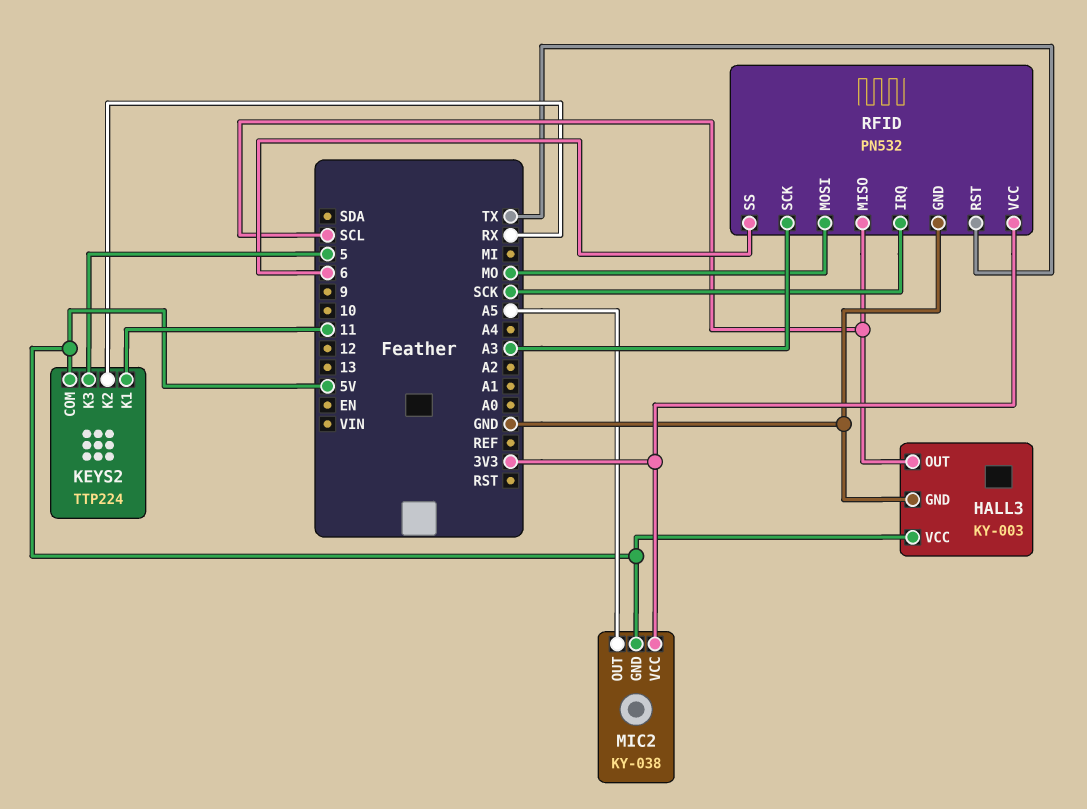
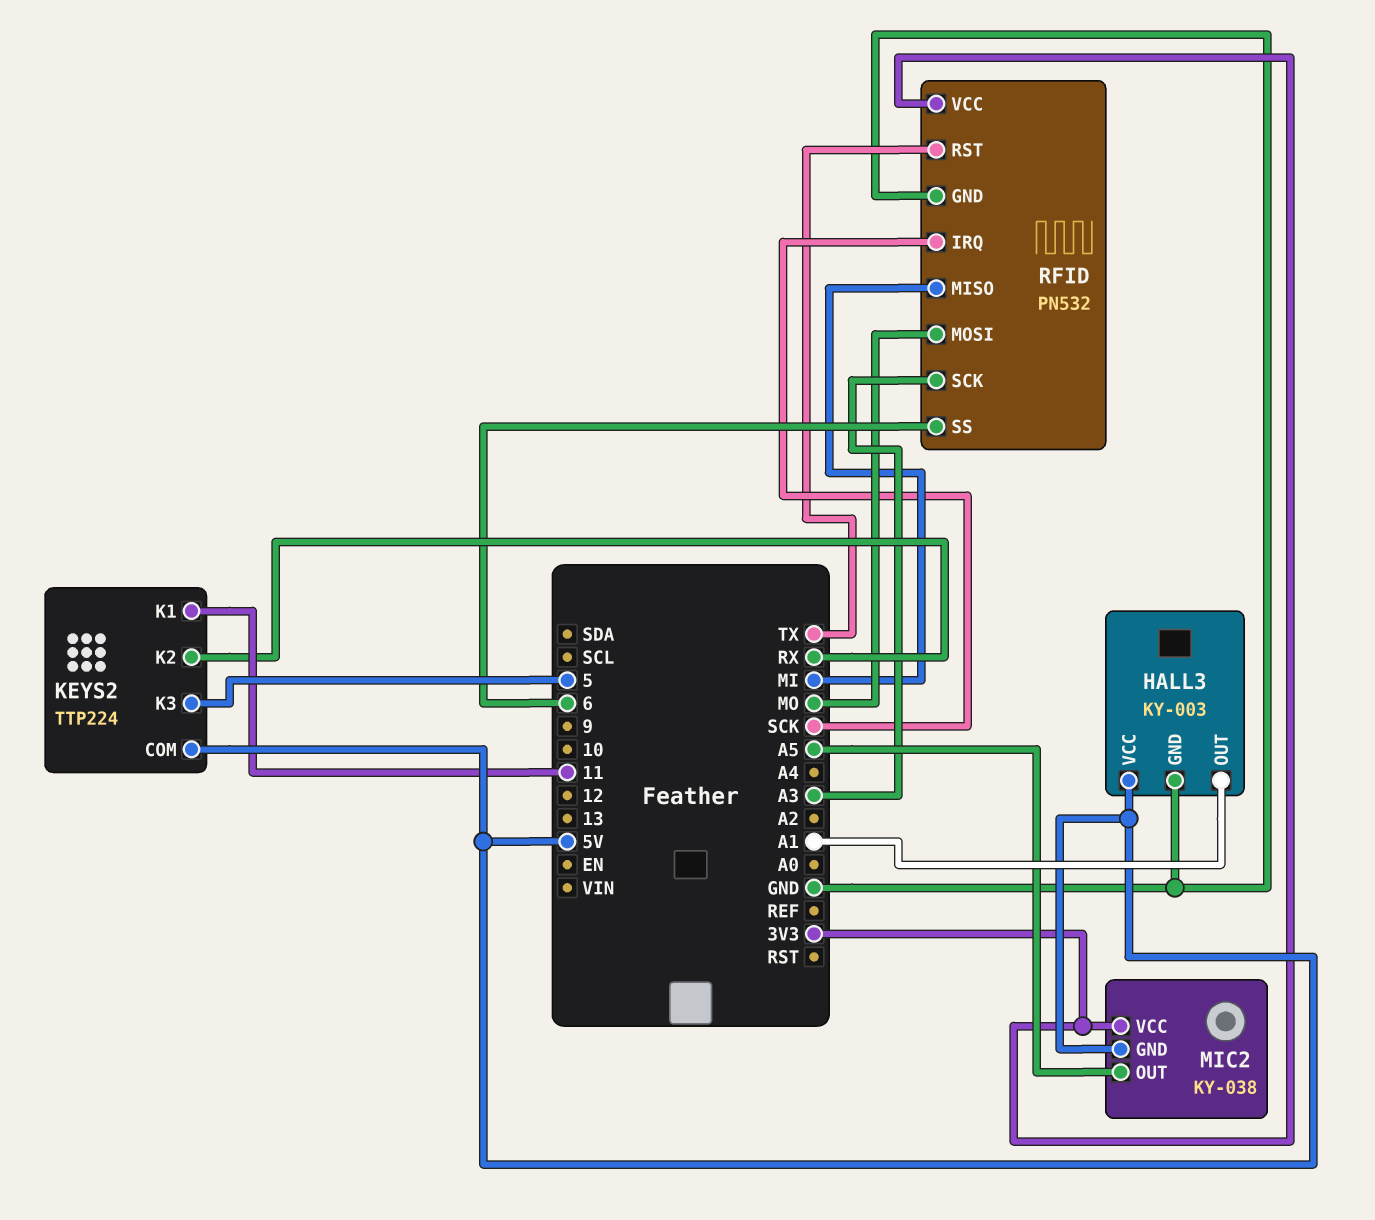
HALL3 pin OUT: SCL -> A1
RFID pin MISO: SCL -> MI

